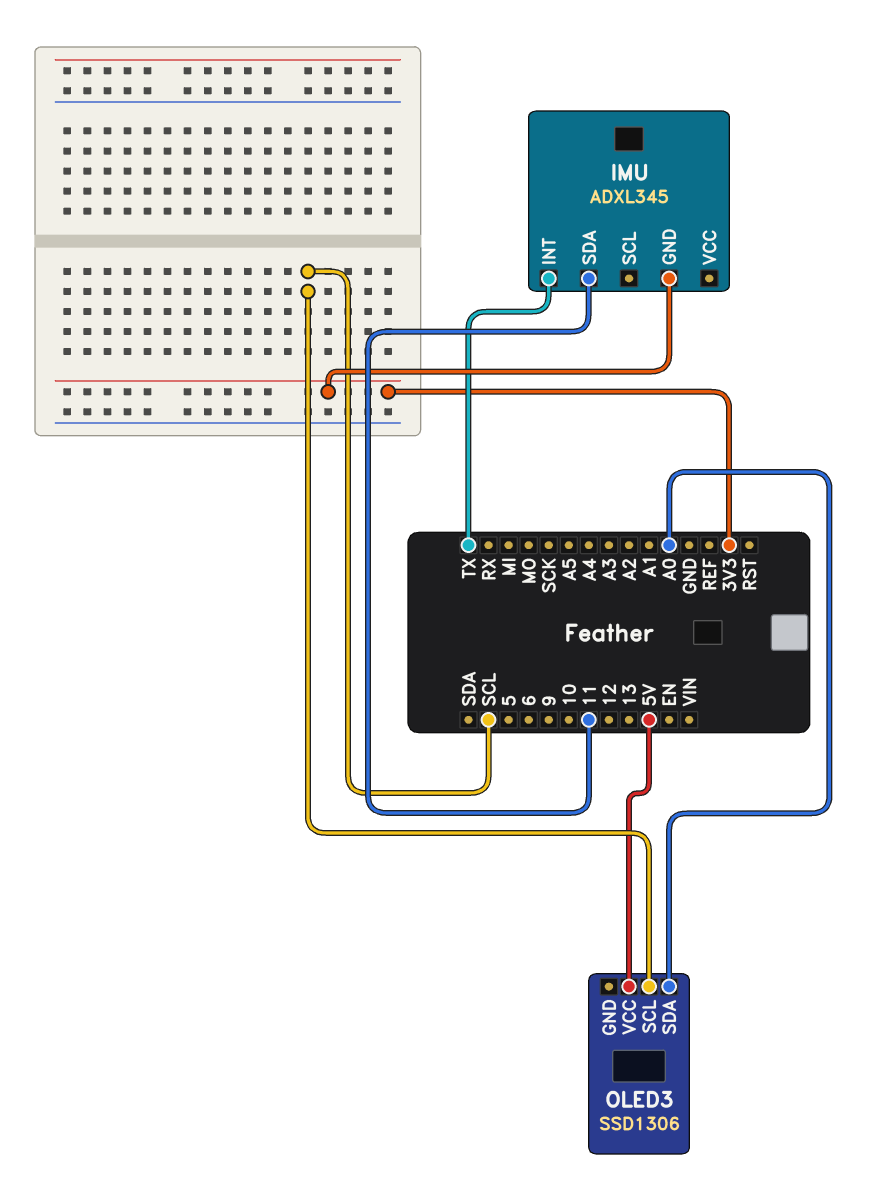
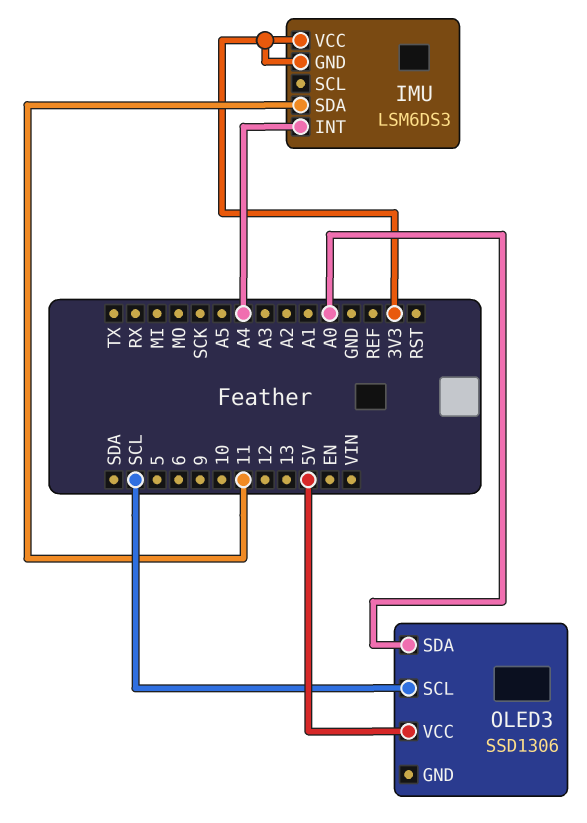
IMU: ADXL345 -> LSM6DS3
IMU pin INT: TX -> A4
IMU pin VCC: none -> 3V3

